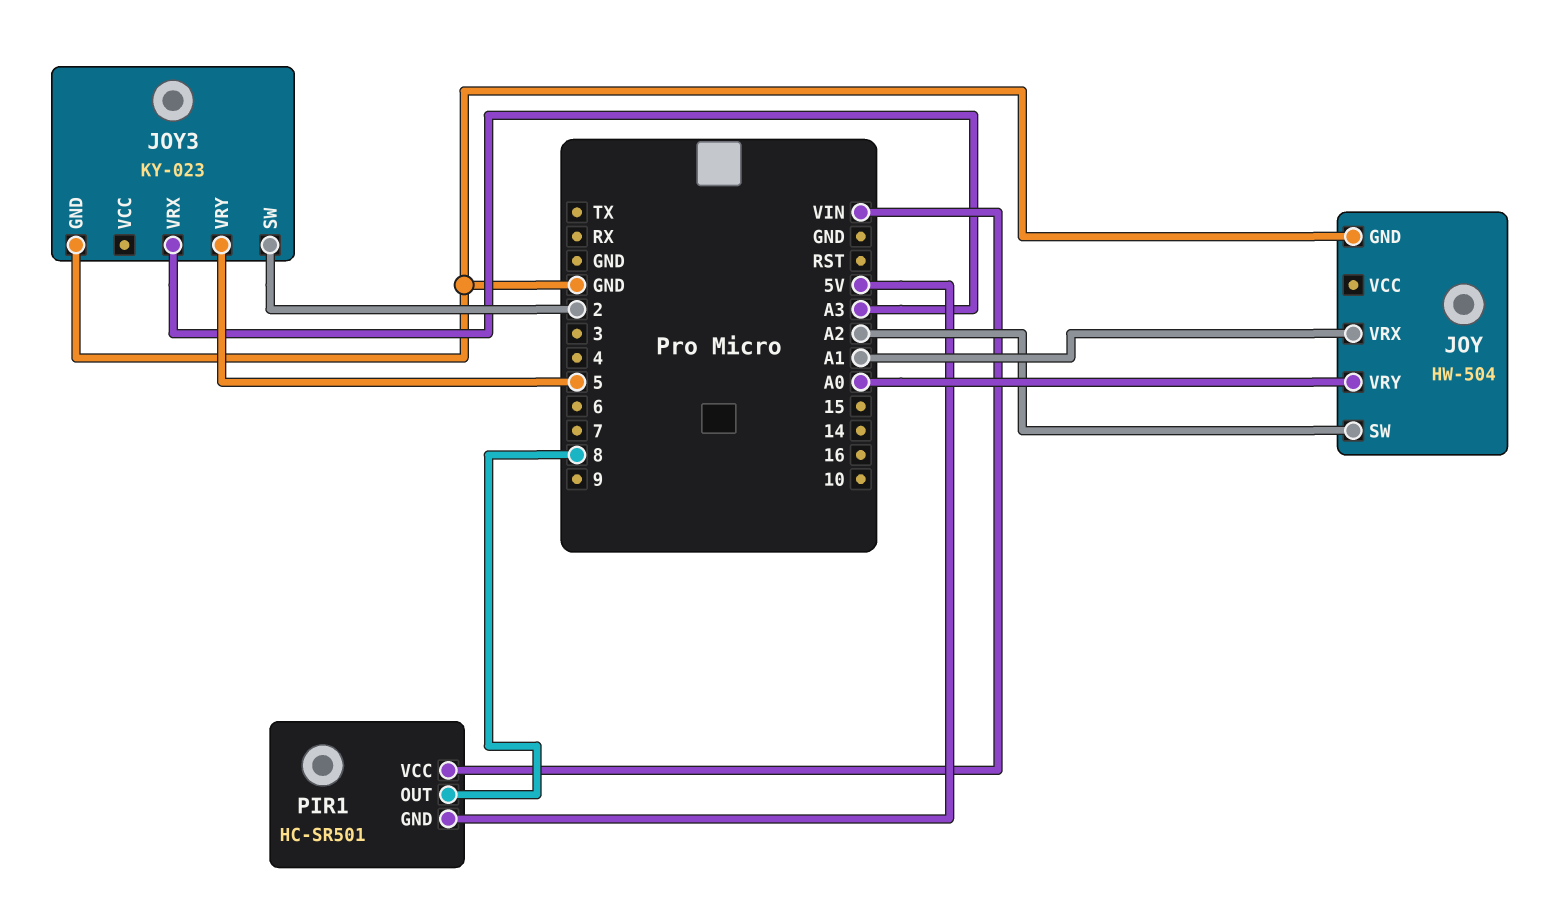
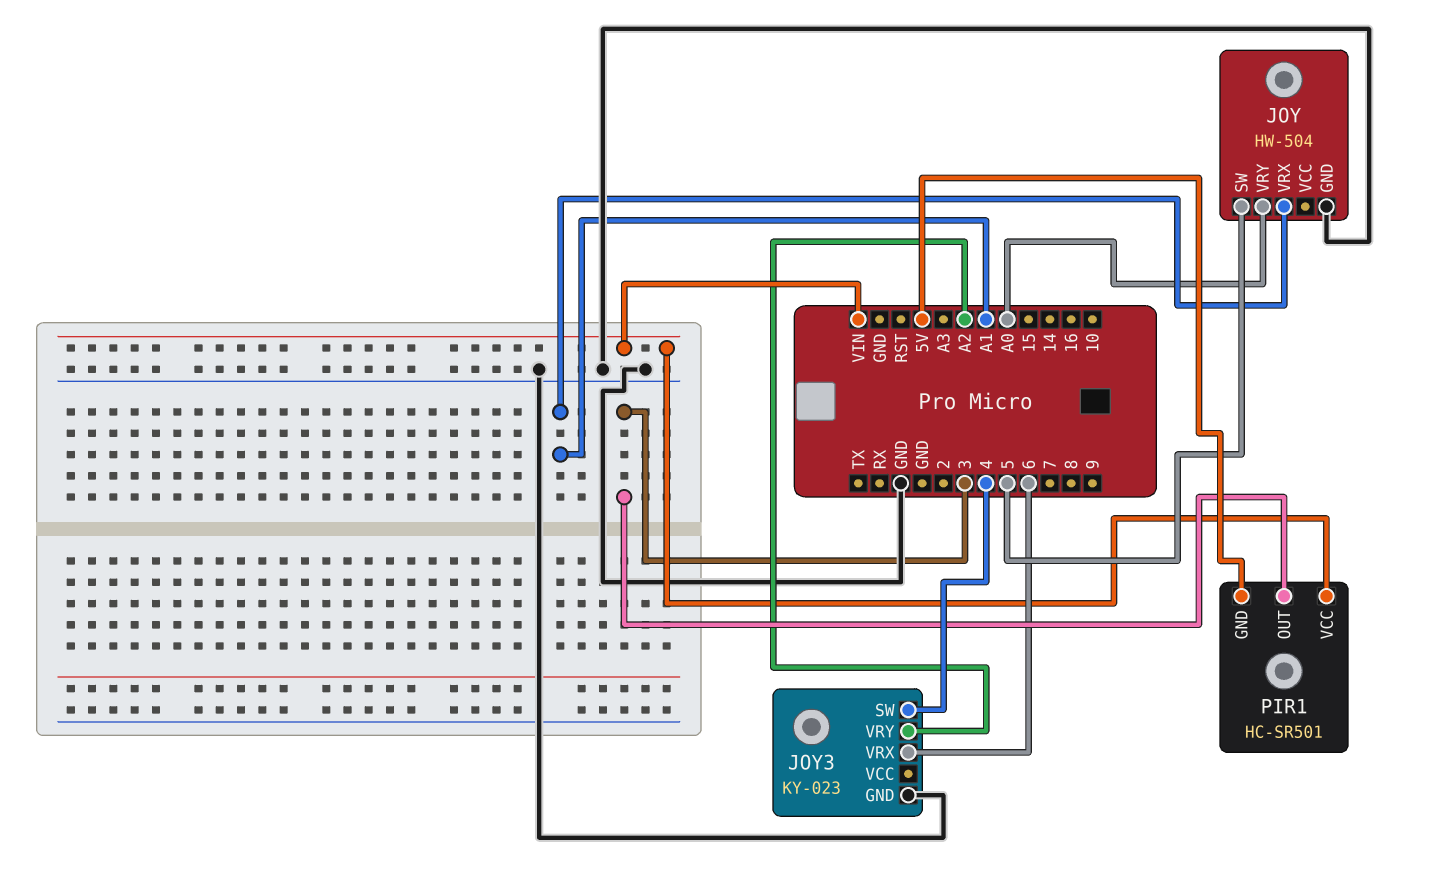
JOY pin SW: A2 -> 5
JOY3 pin SW: 2 -> 4
JOY3 pin VRX: A3 -> 6
JOY3 pin VRY: 5 -> A2
PIR1 pin OUT: 8 -> 3

